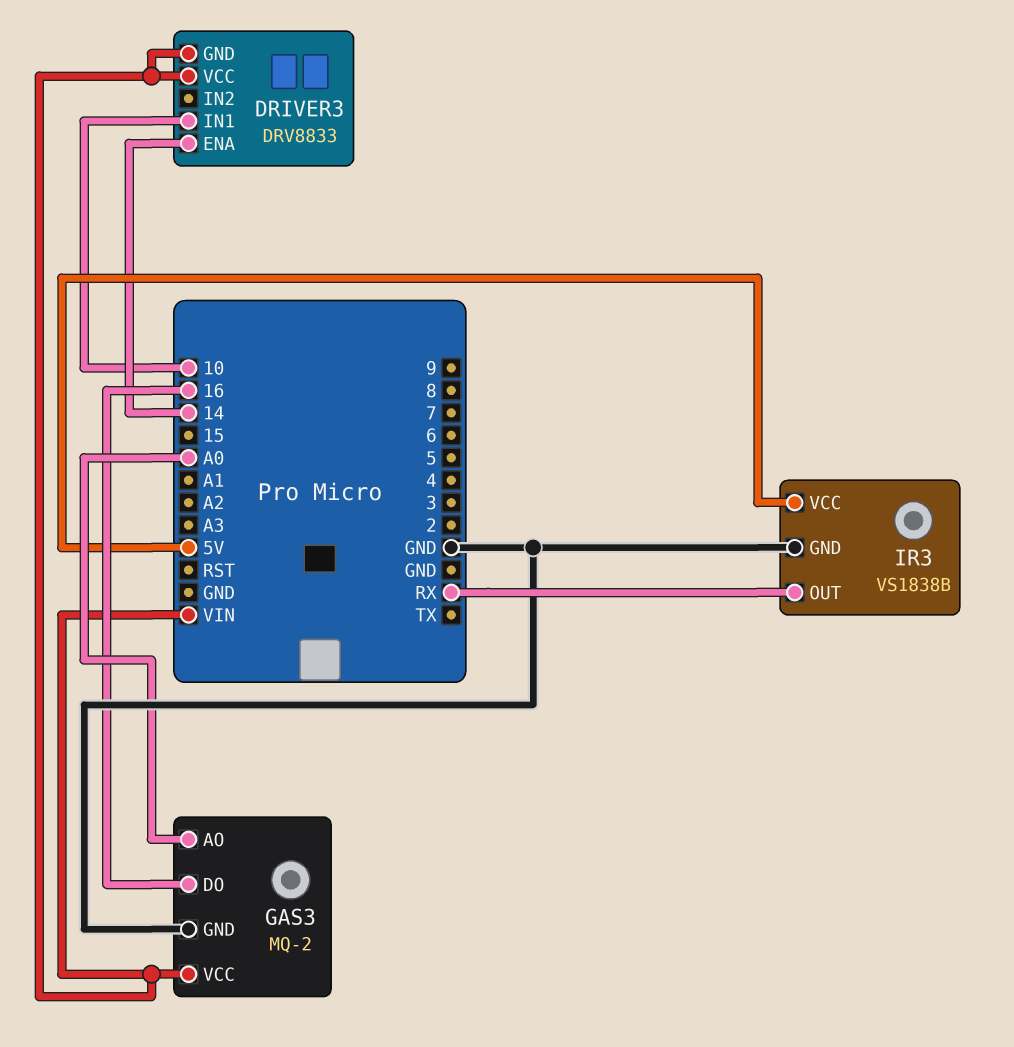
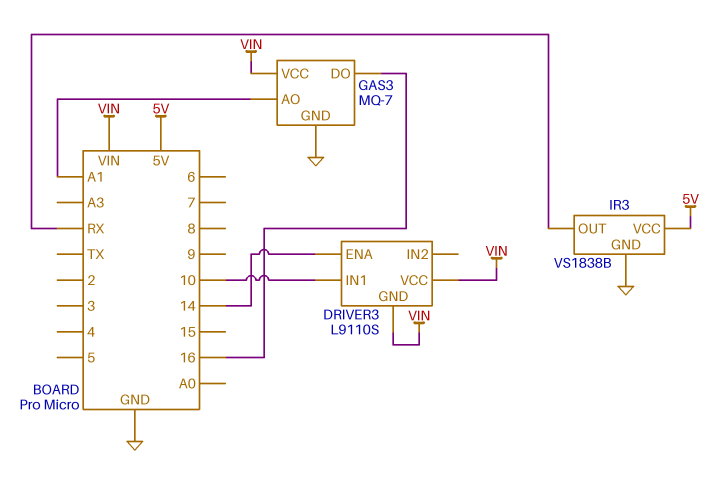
DRIVER3: DRV8833 -> L9110S
GAS3: MQ-2 -> MQ-7
GAS3 pin AO: A0 -> A1

